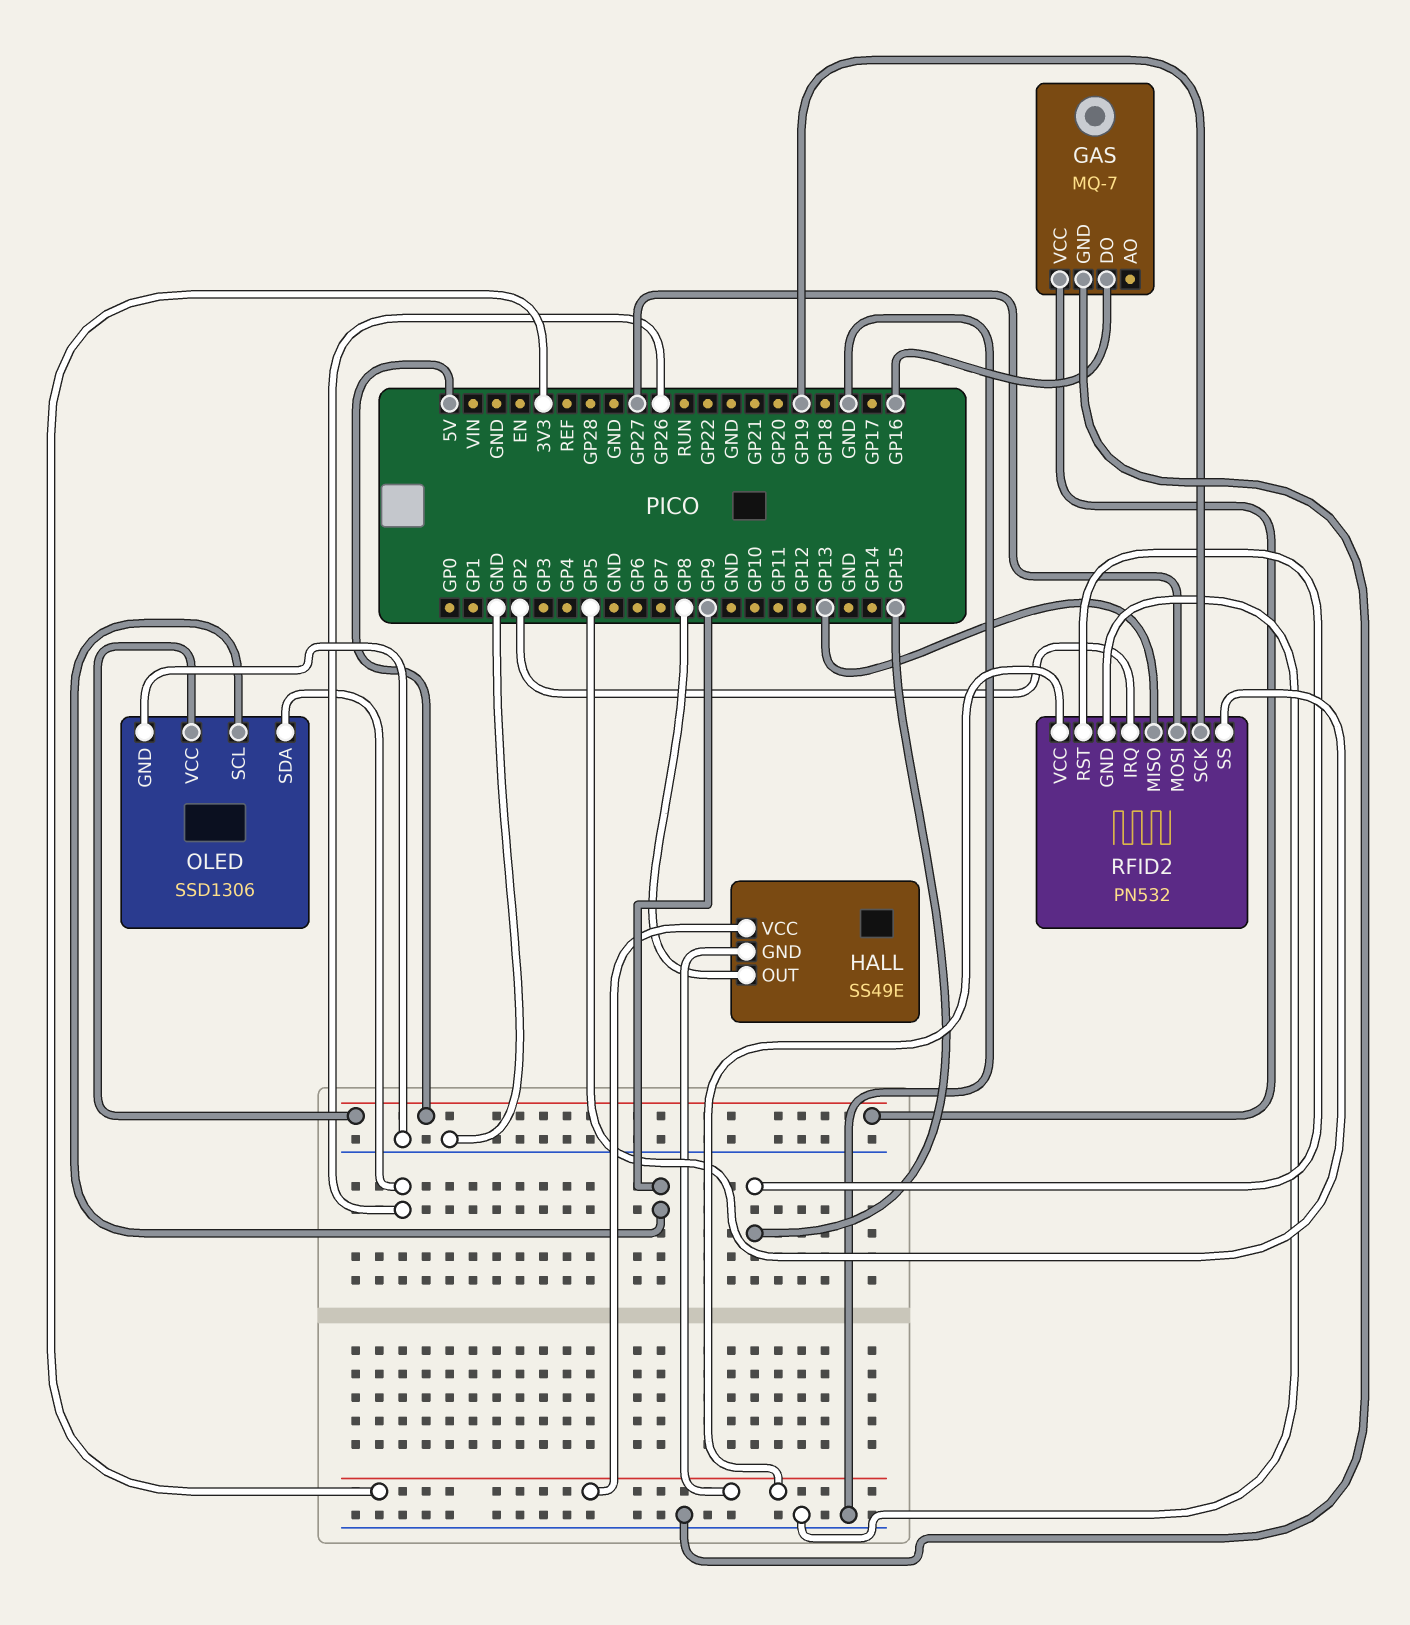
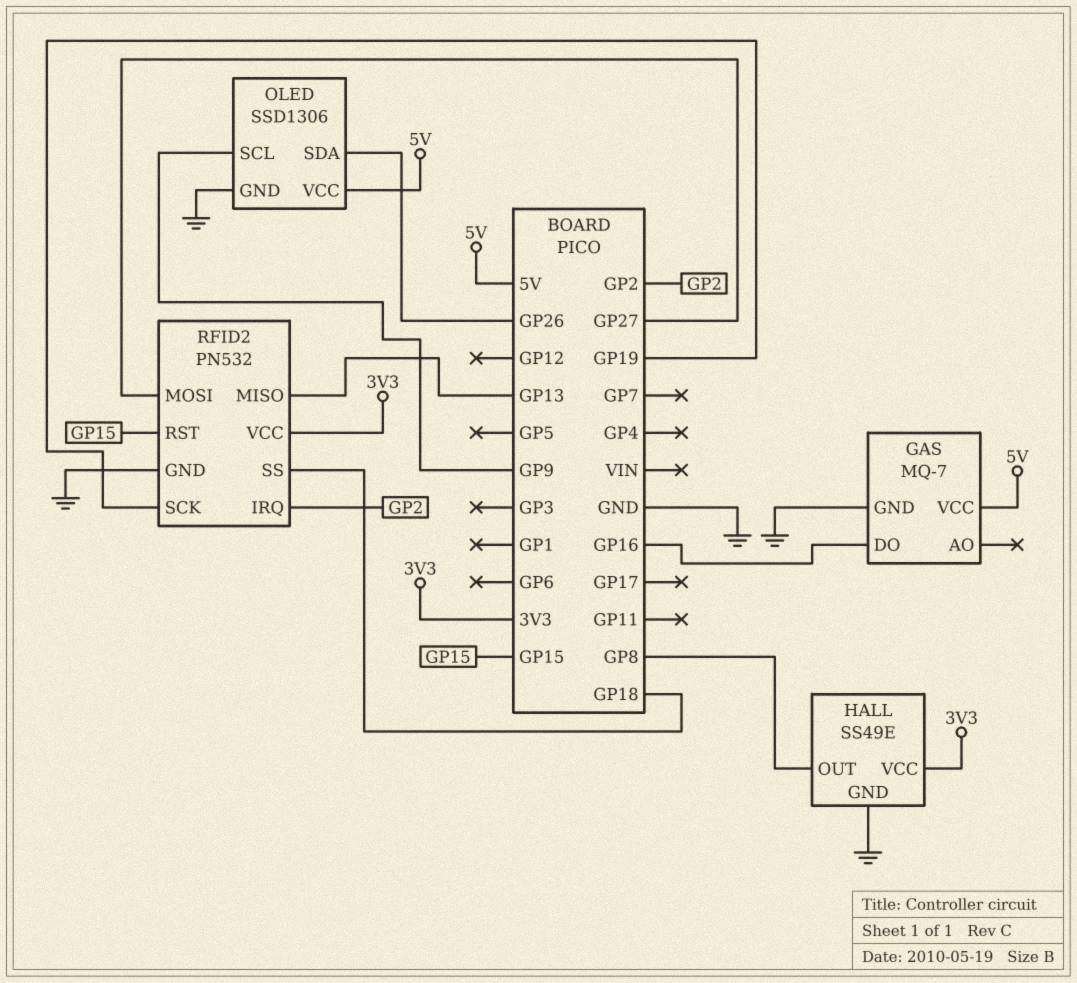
HALL pin GND: 3V3 -> GND
RFID2 pin SS: GP5 -> GP18

